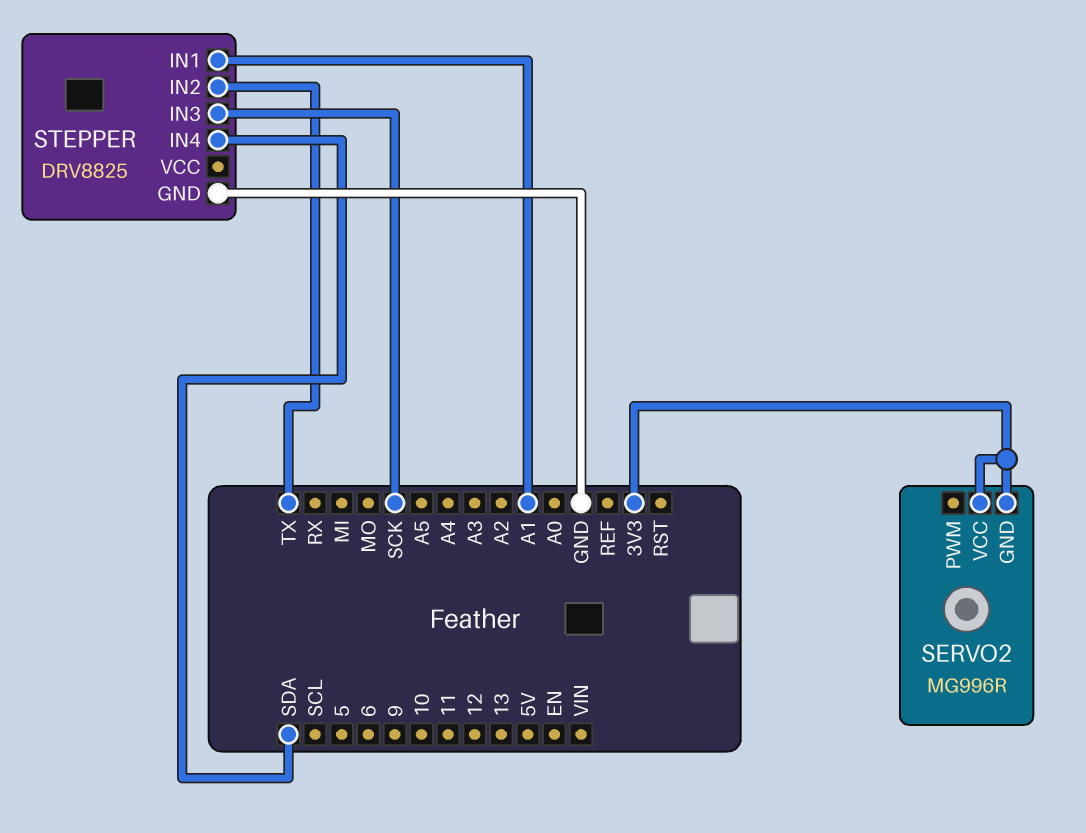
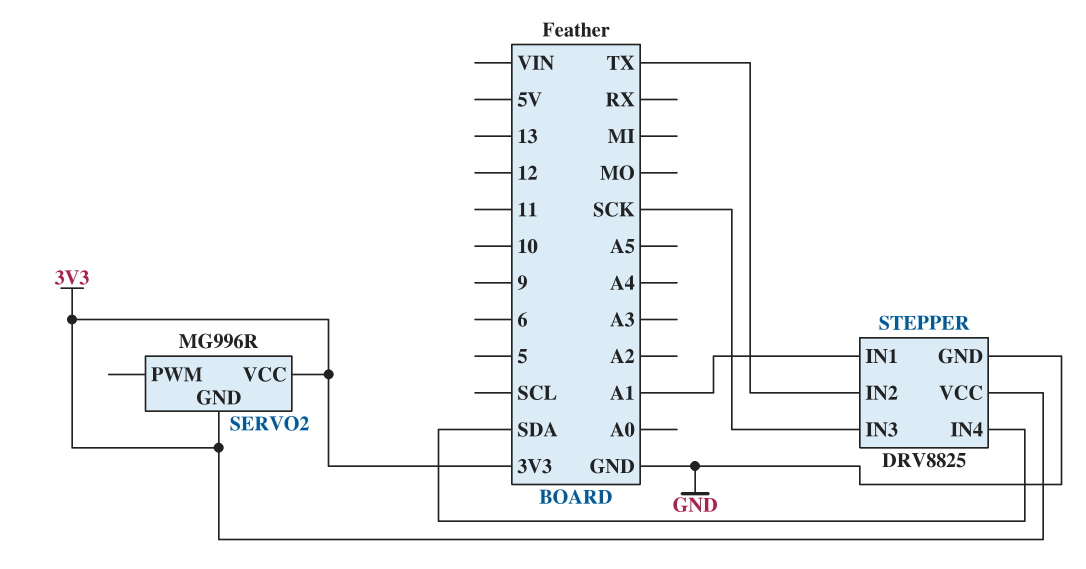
STEPPER pin VCC: none -> 3V3

